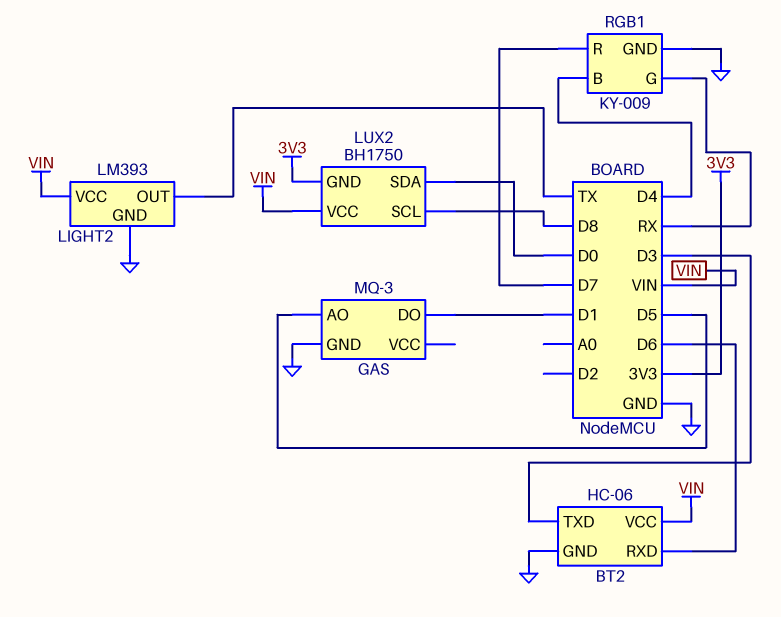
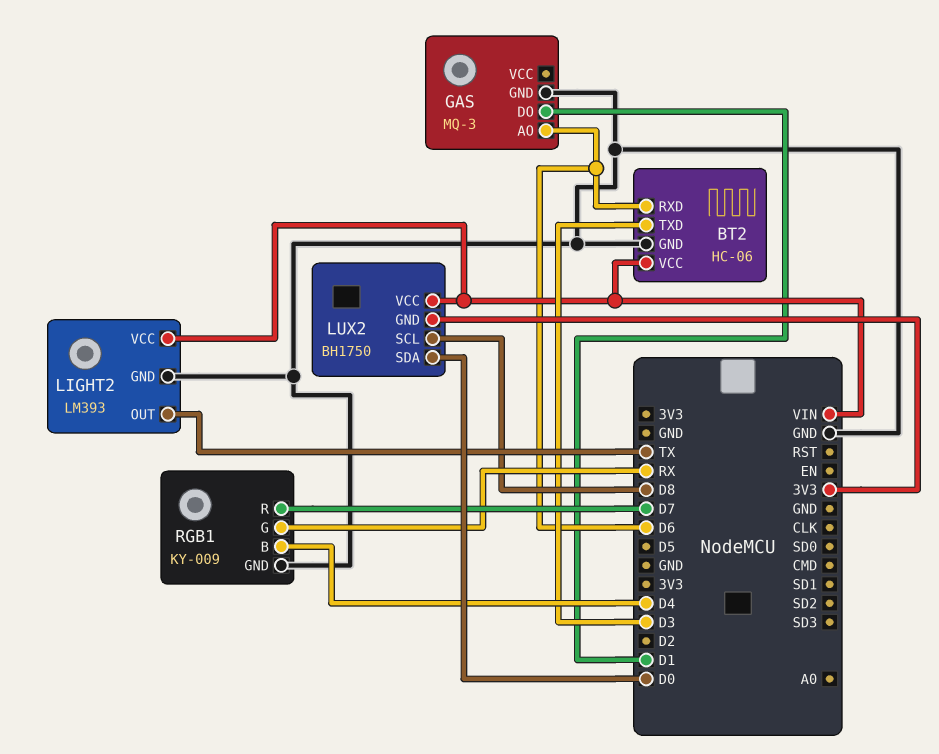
GAS pin AO: D5 -> D6

